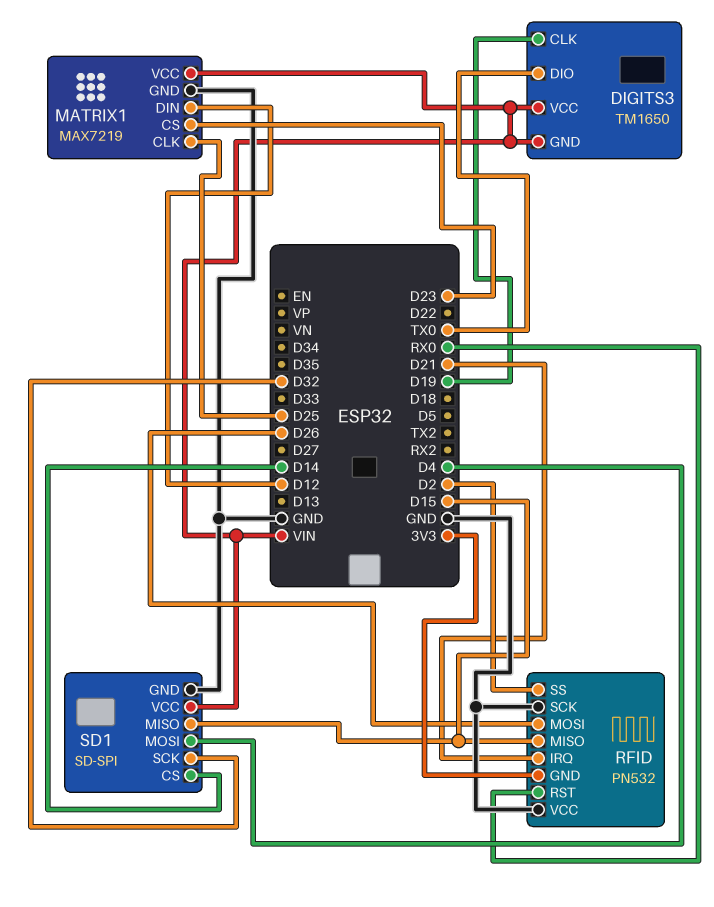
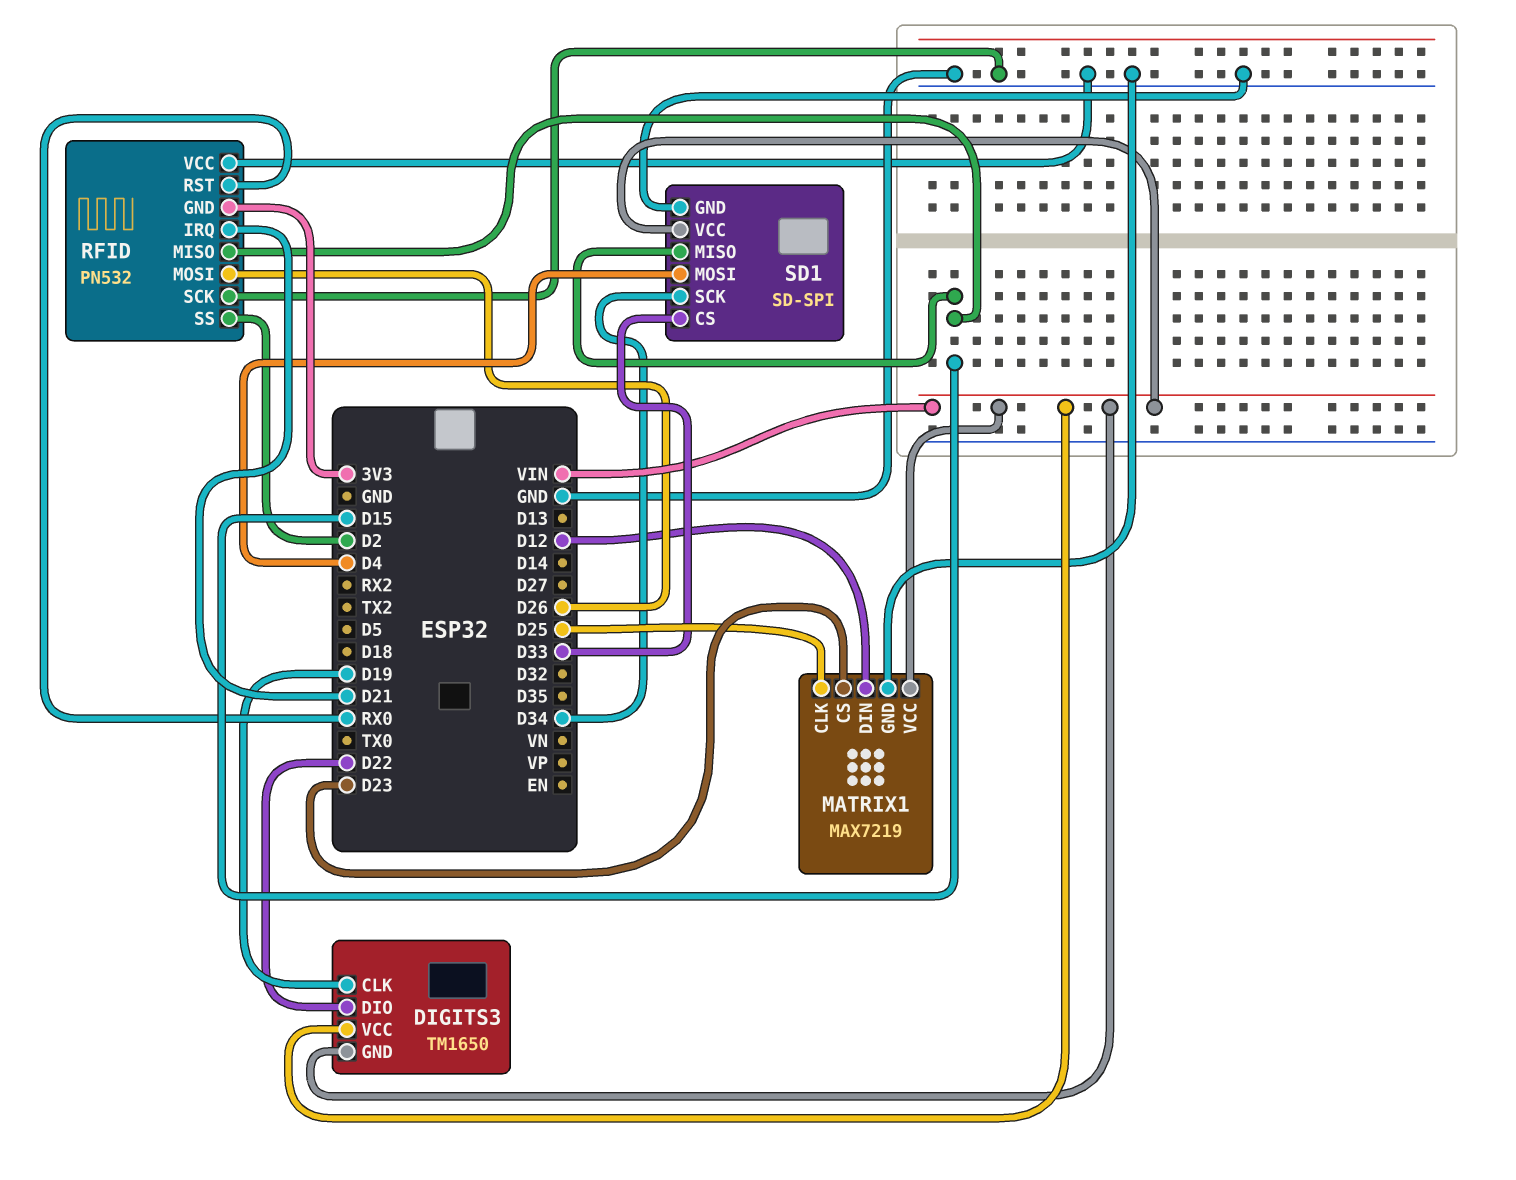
DIGITS3 pin DIO: TX0 -> D22
SD1 pin CS: D14 -> D33
SD1 pin SCK: D32 -> D34

